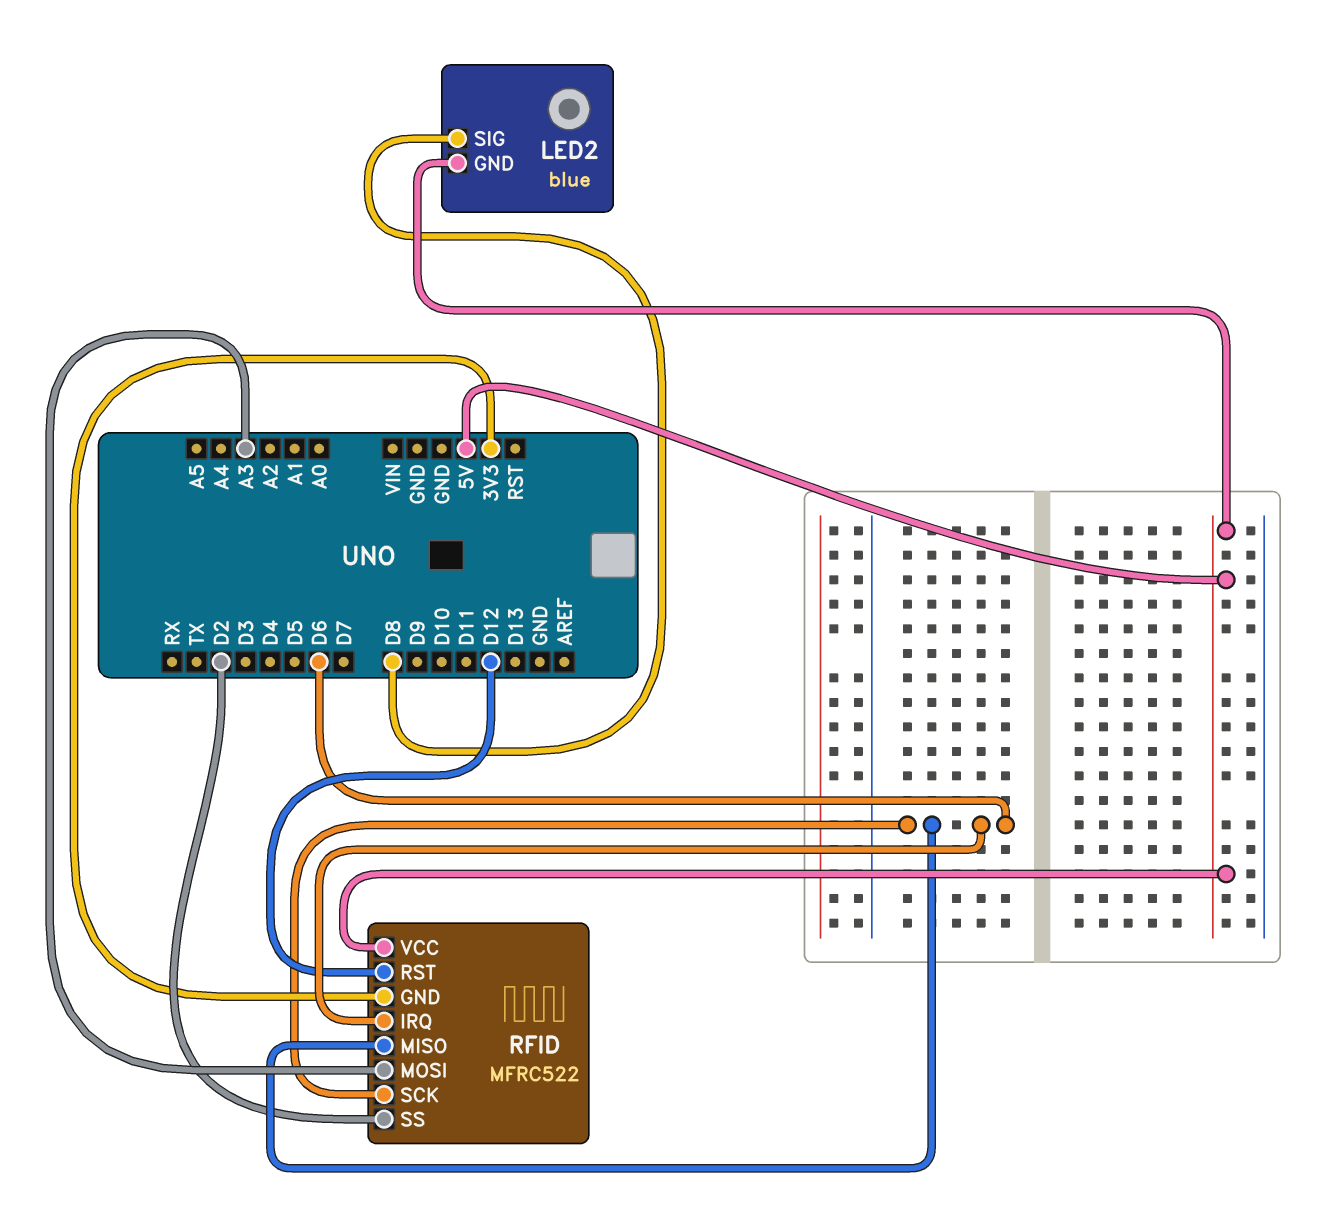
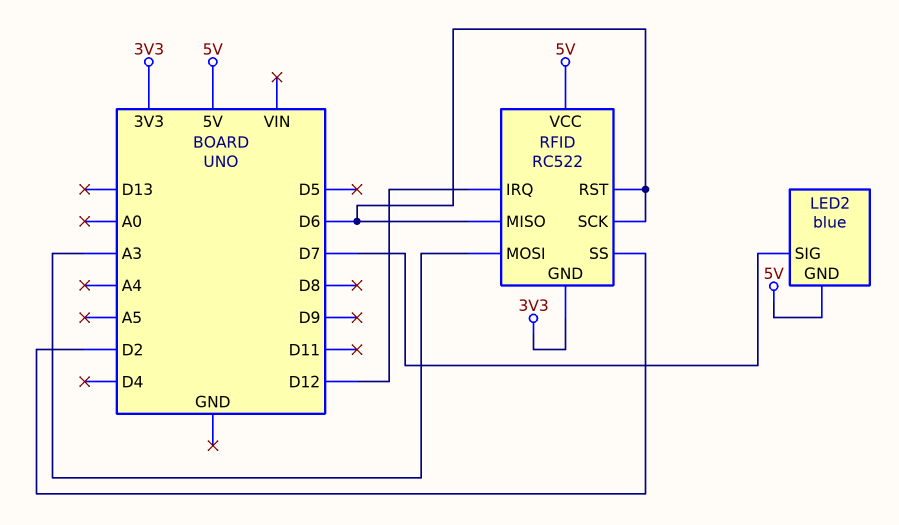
LED2 pin SIG: D8 -> D7
RFID: MFRC522 -> RC522
RFID pin IRQ: D6 -> D12
RFID pin RST: D12 -> D6

